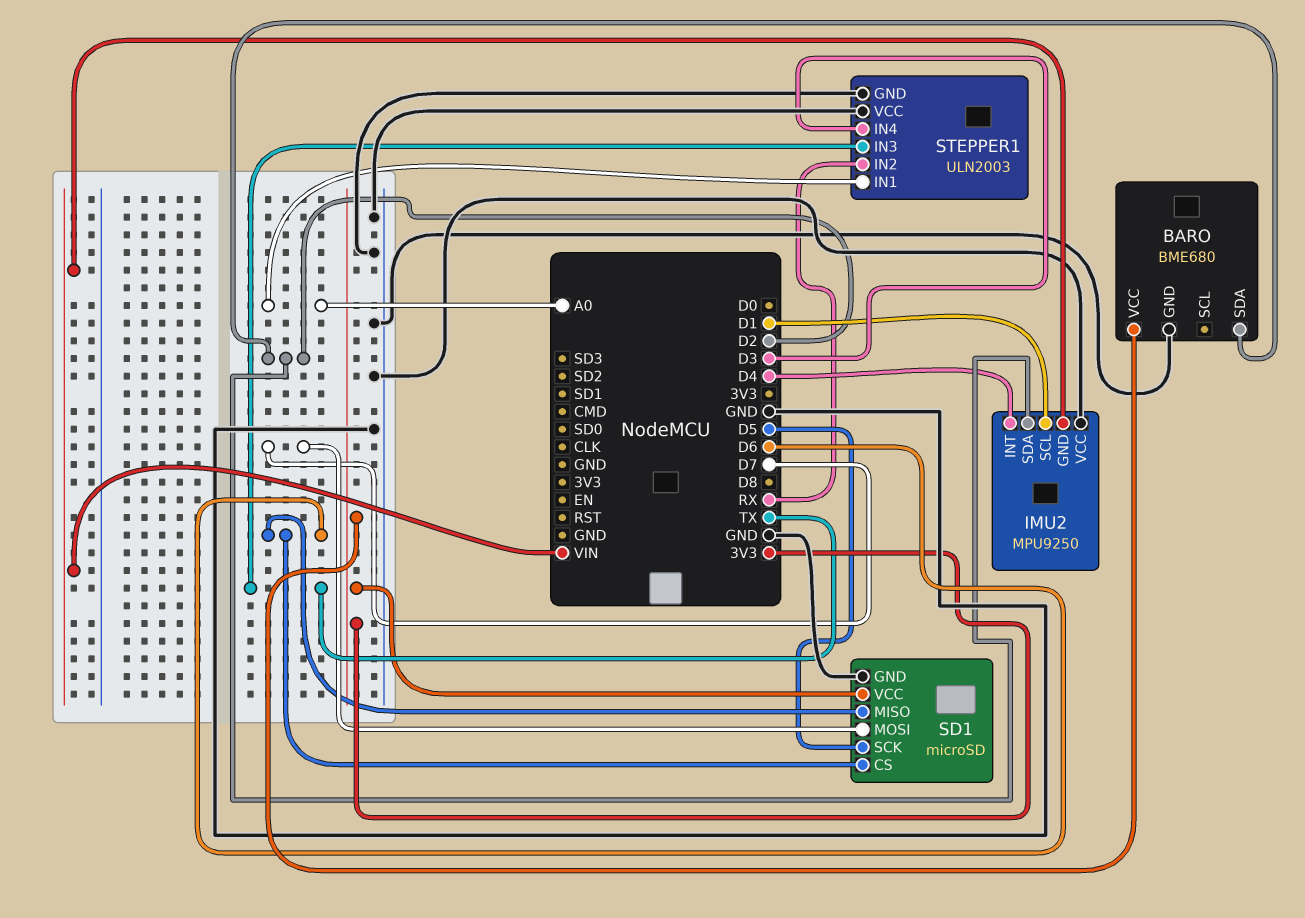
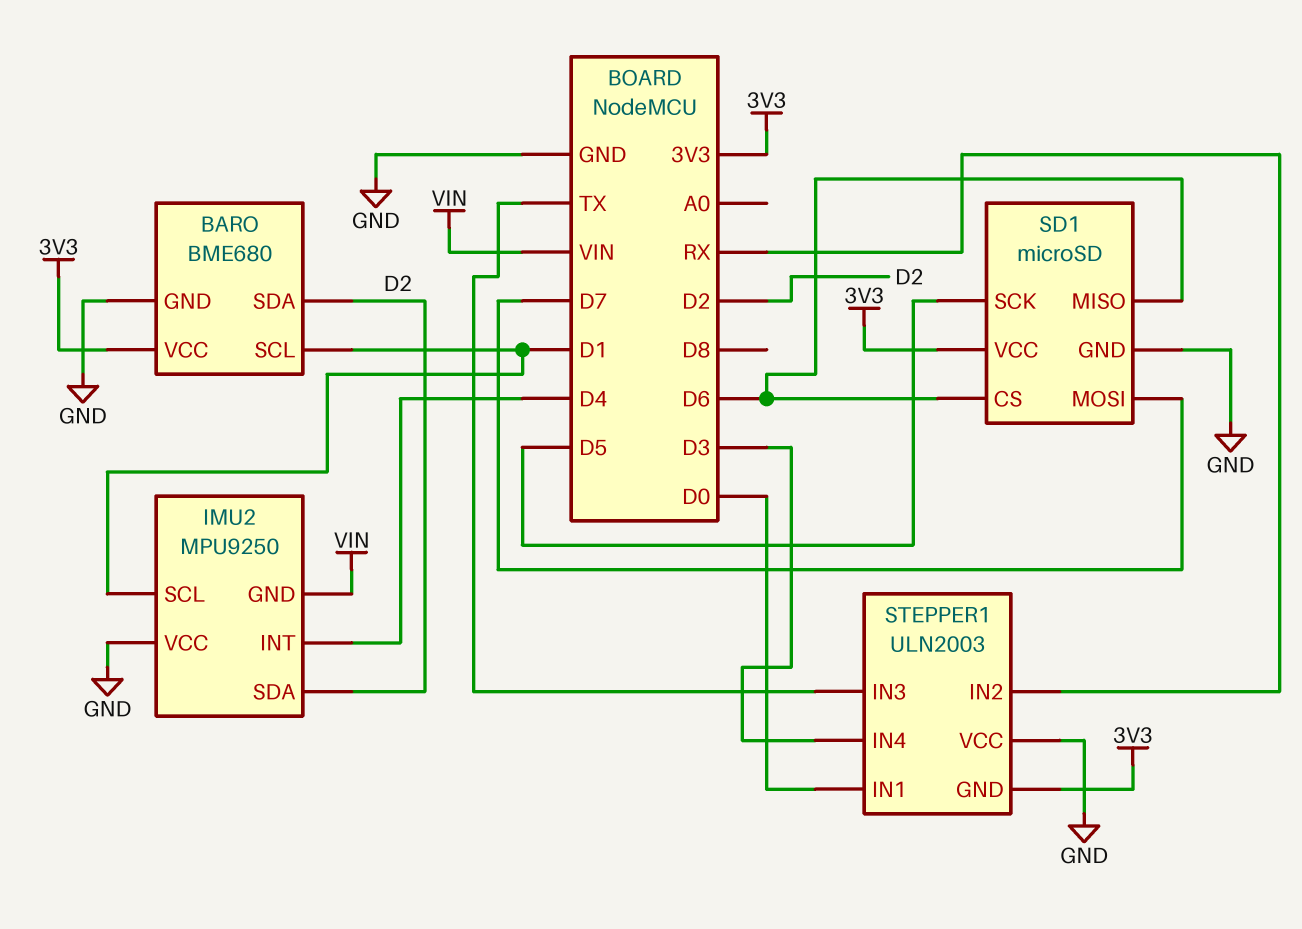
BARO pin SCL: none -> D1
STEPPER1 pin GND: GND -> 3V3
STEPPER1 pin IN1: A0 -> D0

